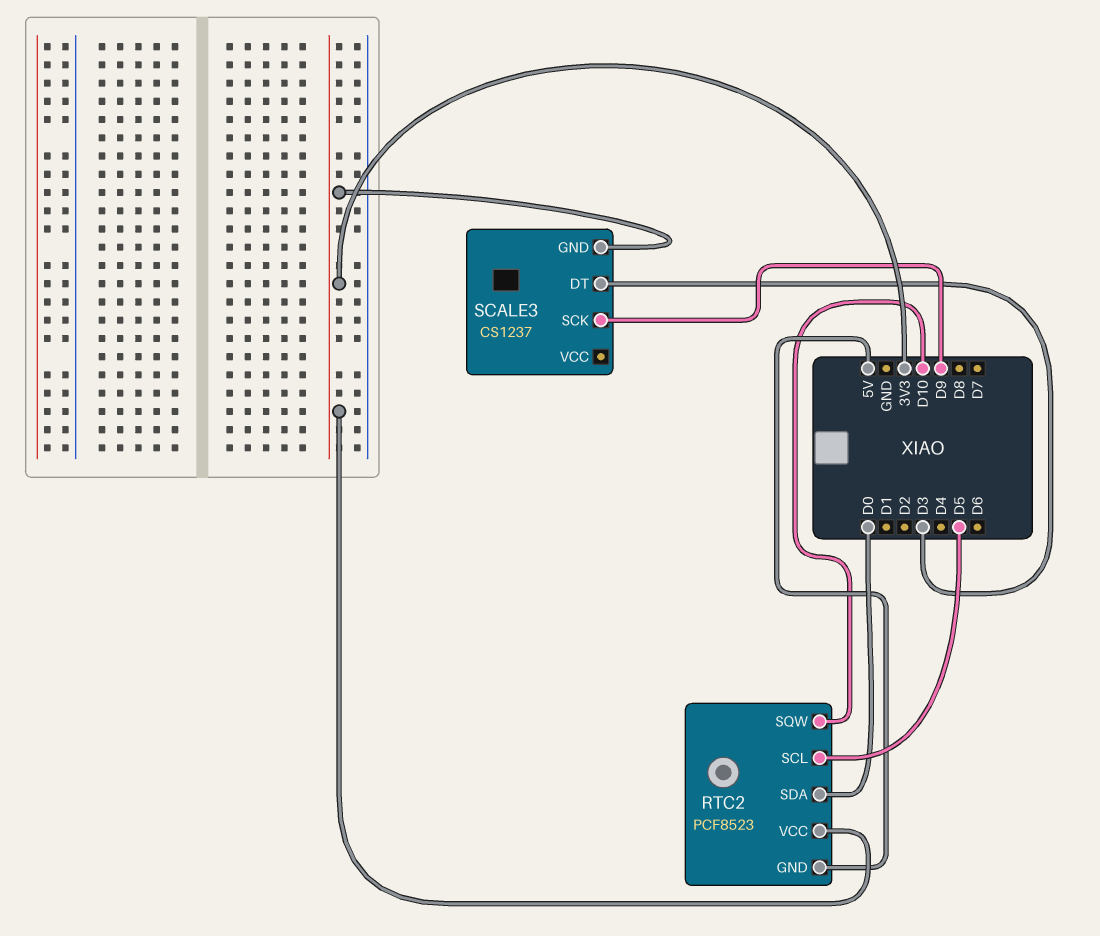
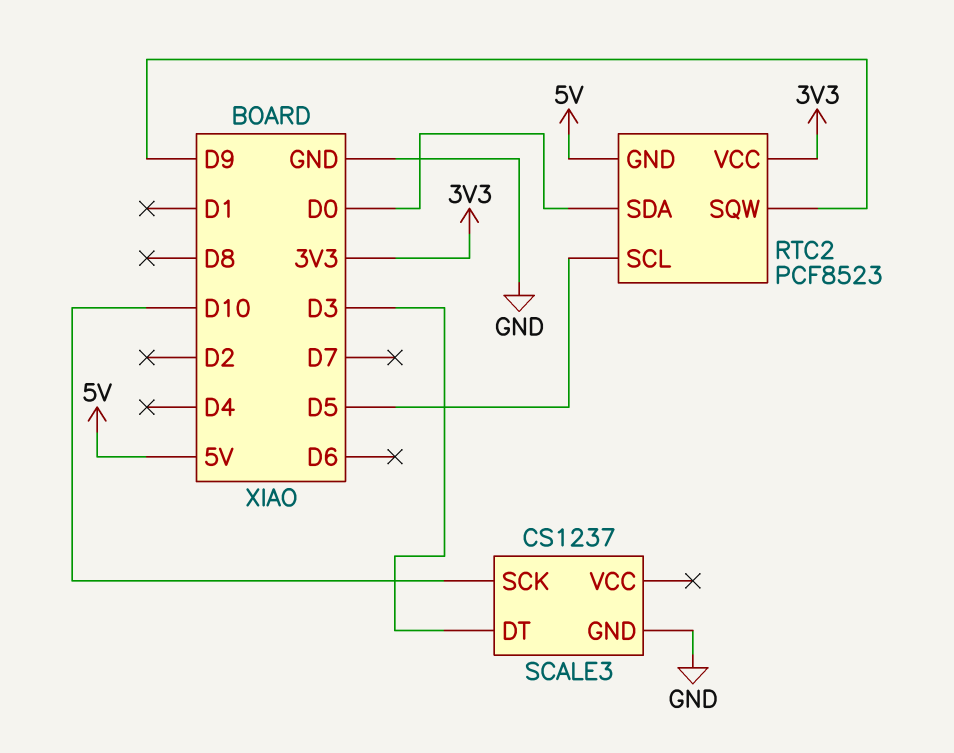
RTC2 pin SQW: D10 -> D9
SCALE3 pin GND: 3V3 -> GND
SCALE3 pin SCK: D9 -> D10

